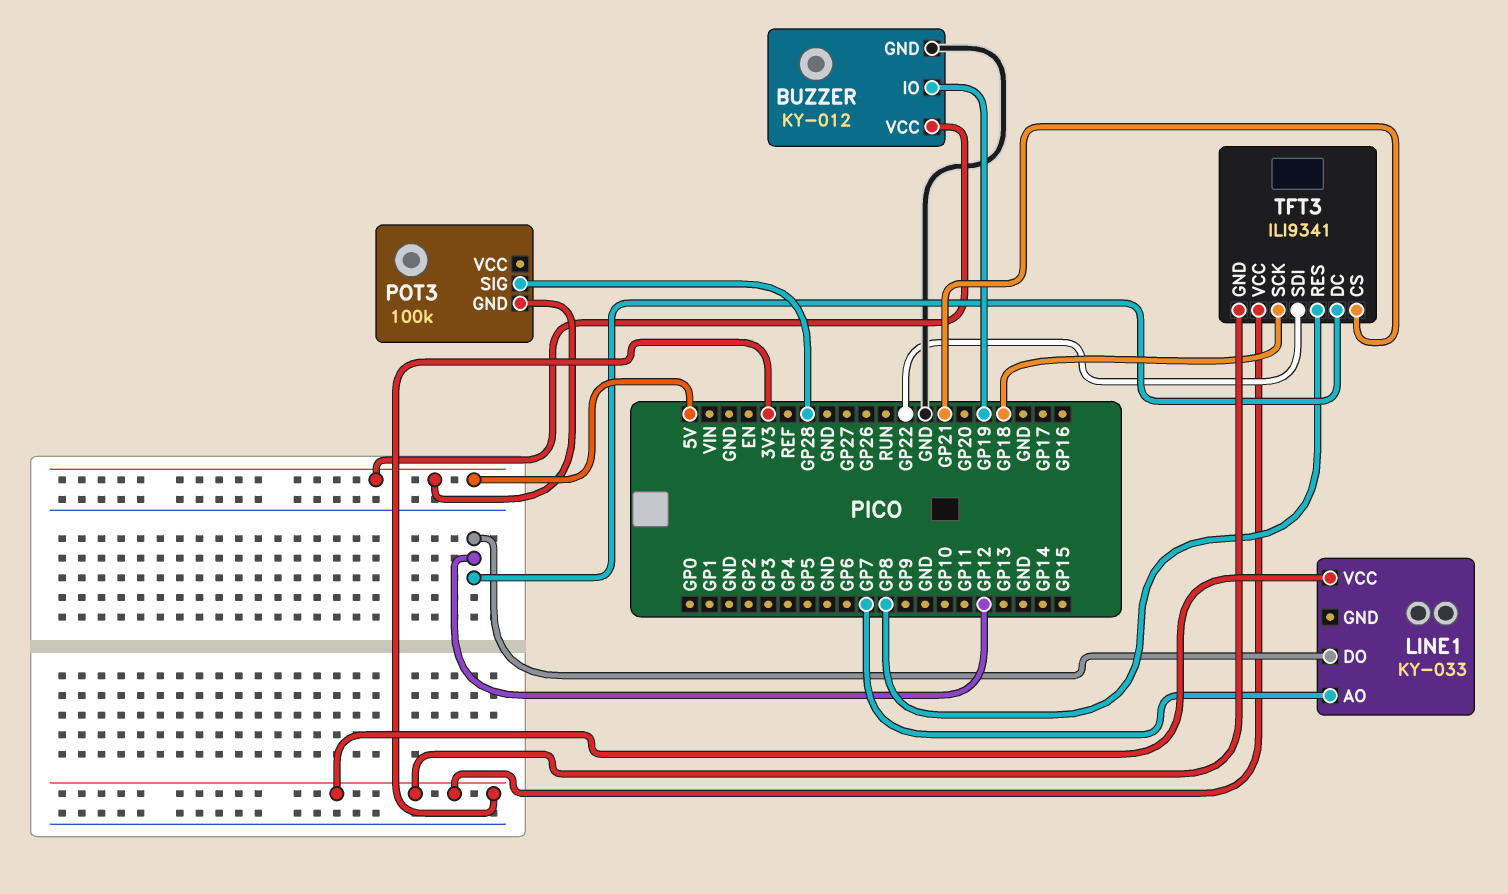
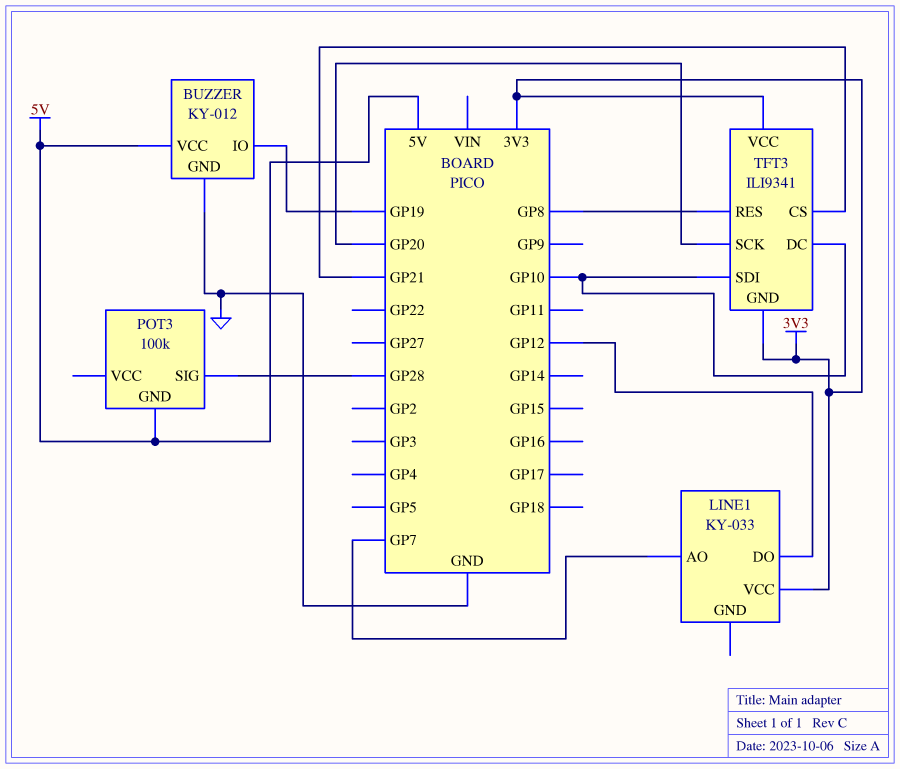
TFT3 pin DC: GP12 -> GP10
TFT3 pin SCK: GP18 -> GP20
TFT3 pin SDI: GP22 -> GP10

